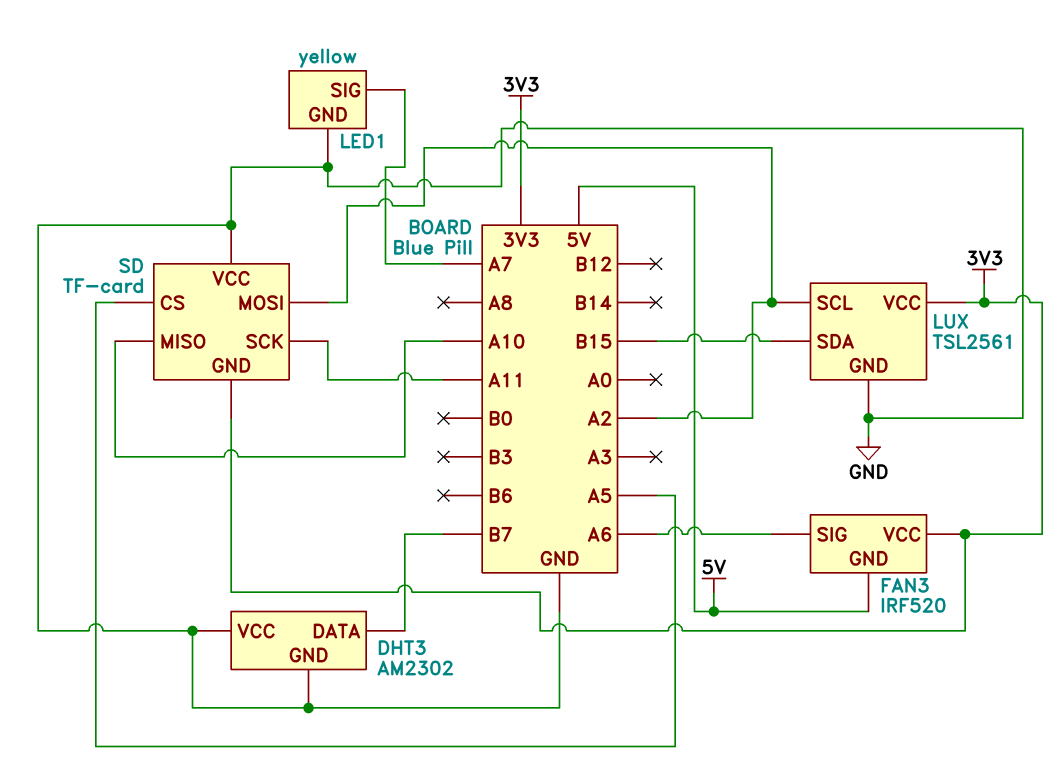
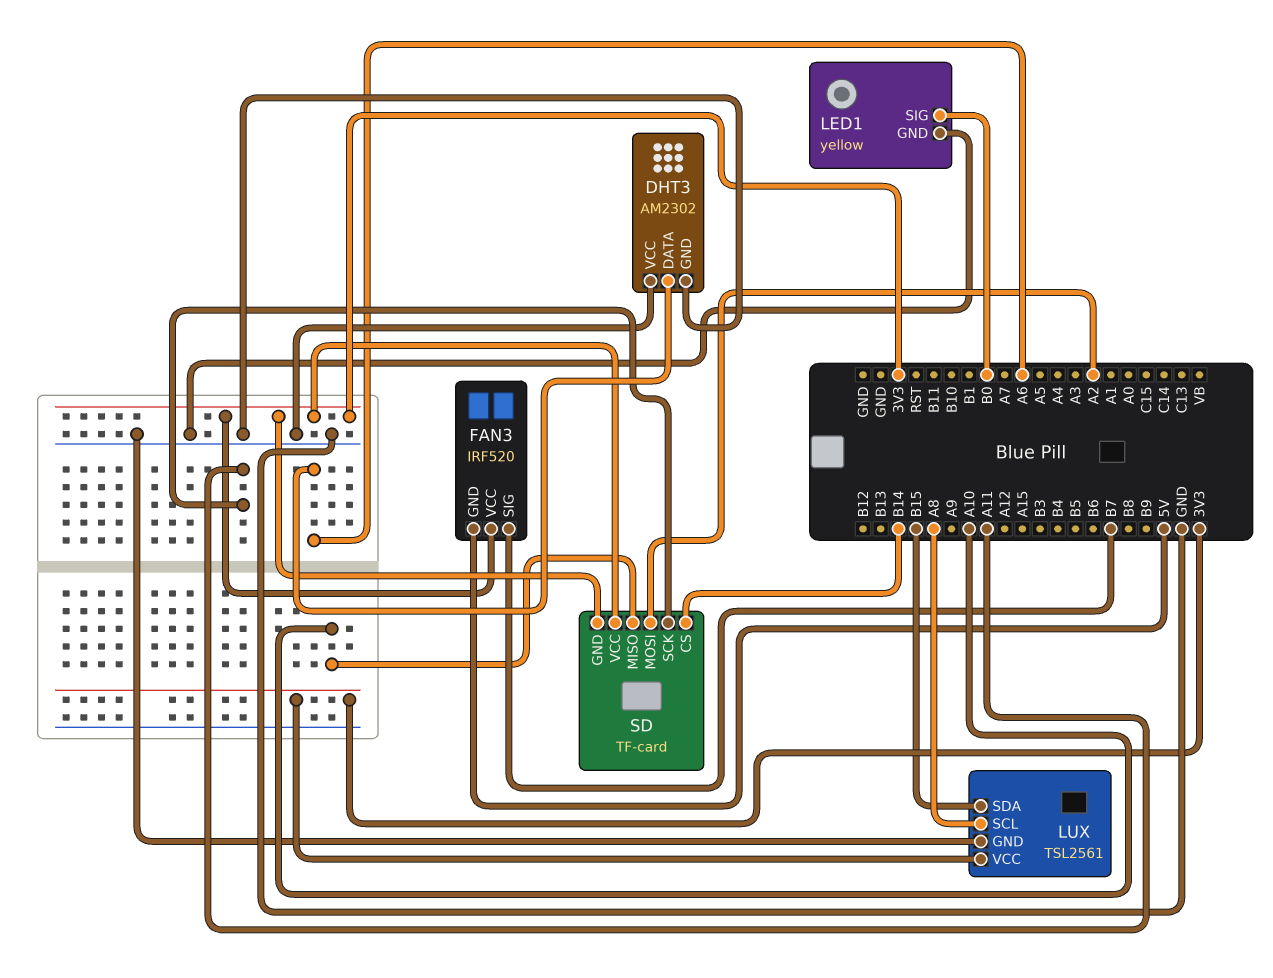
DHT3 pin DATA: B7 -> A6
FAN3 pin SIG: A6 -> B7
LED1 pin SIG: A7 -> B0
LUX pin SCL: A2 -> A8
SD pin CS: A5 -> B14
SD pin VCC: GND -> 3V3

